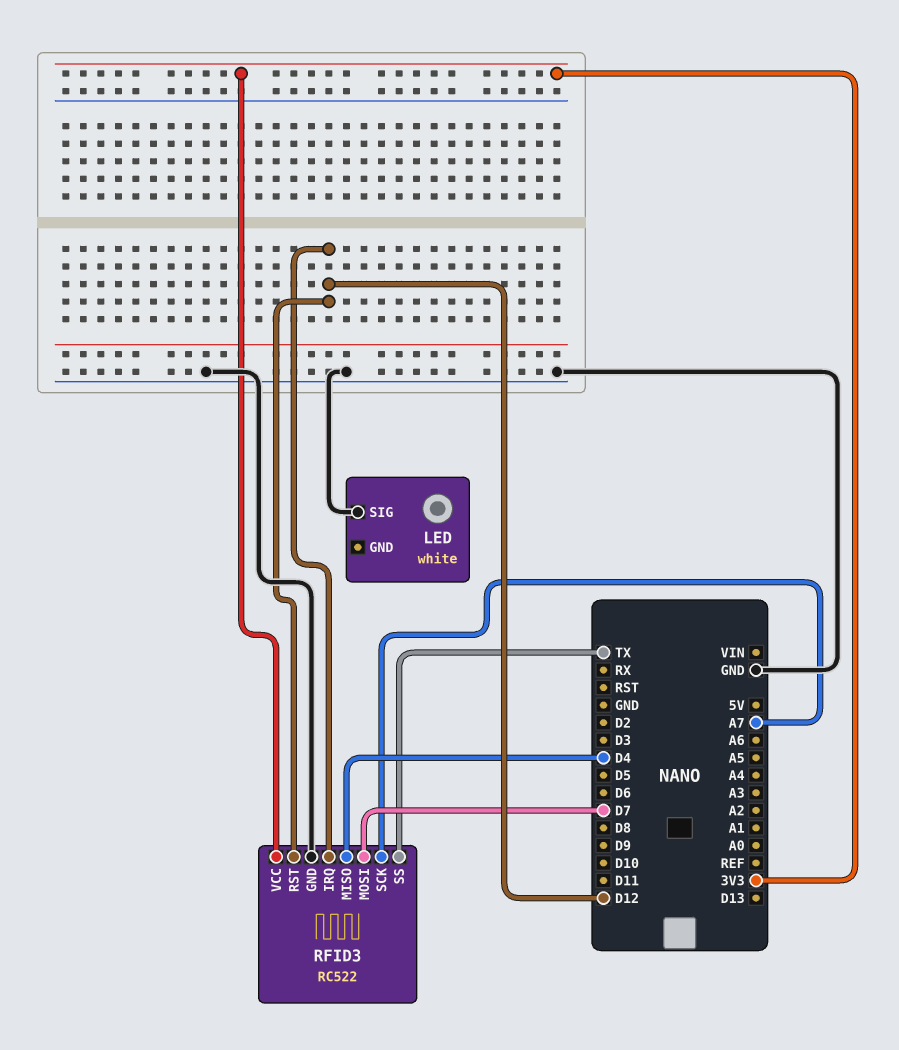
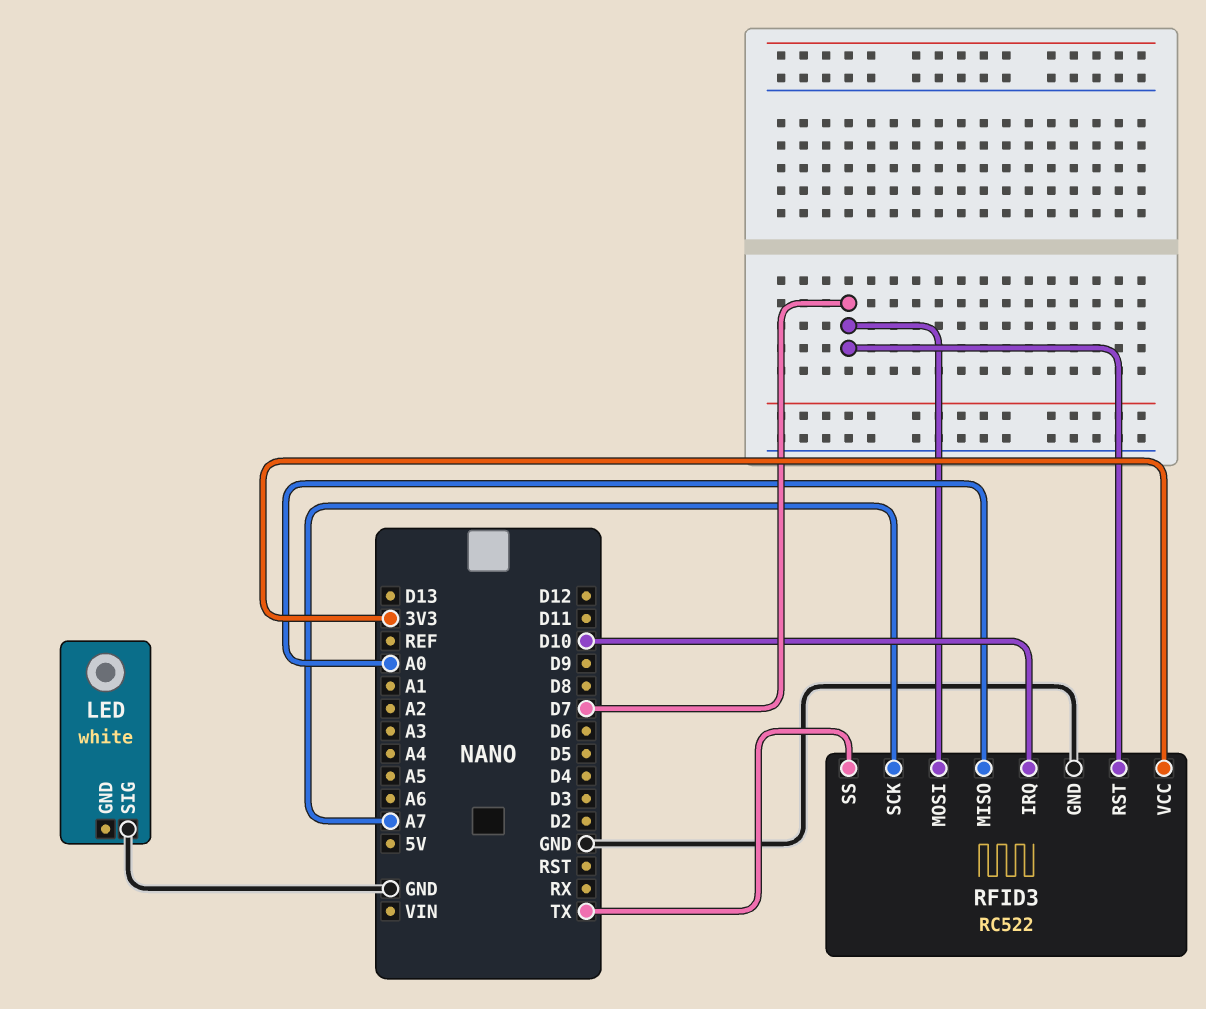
RFID3 pin IRQ: D12 -> D10
RFID3 pin MISO: D4 -> A0
RFID3 pin RST: D12 -> D7

